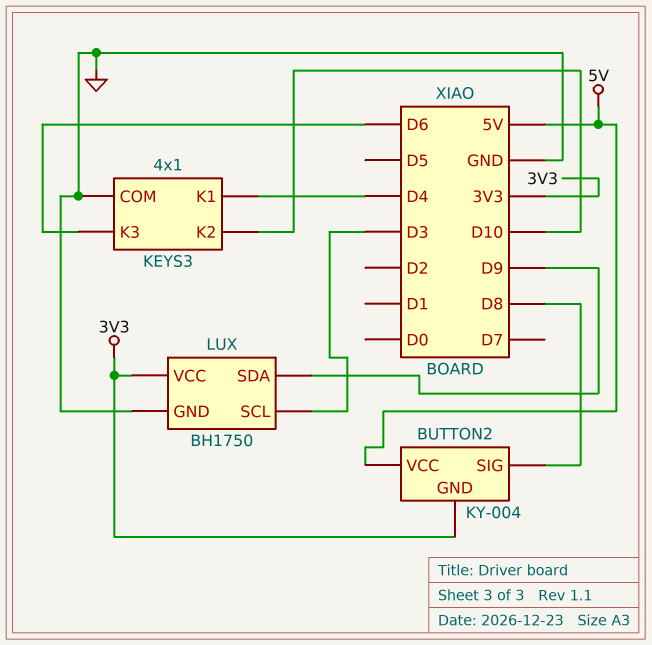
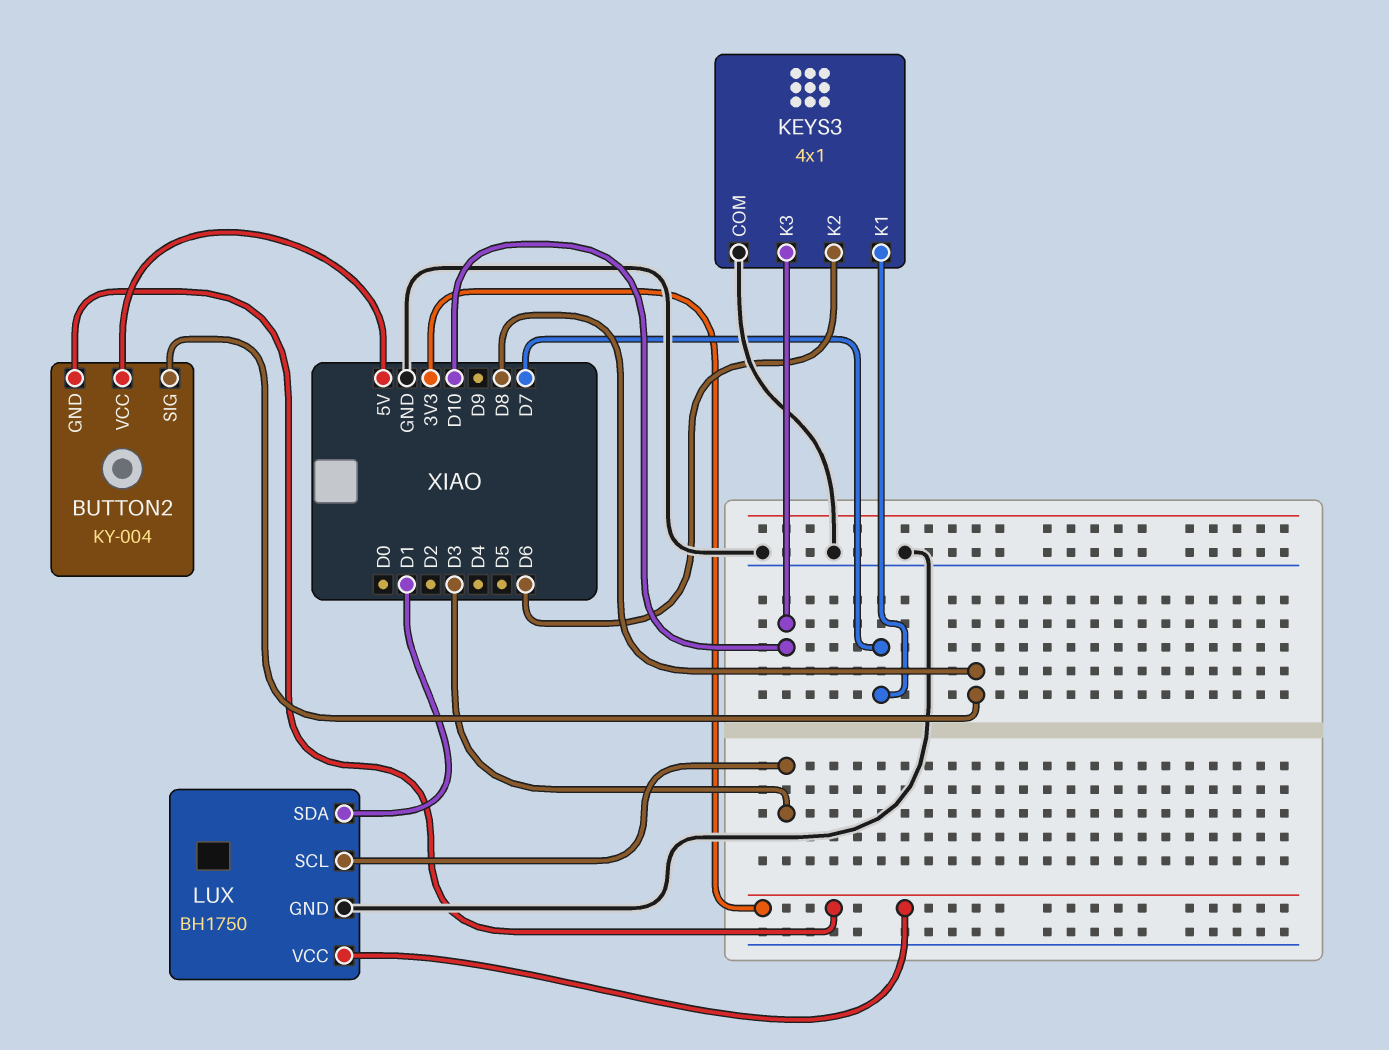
KEYS3 pin K1: D4 -> D7
KEYS3 pin K2: D10 -> D6
KEYS3 pin K3: D6 -> D10
LUX pin SDA: D9 -> D1

